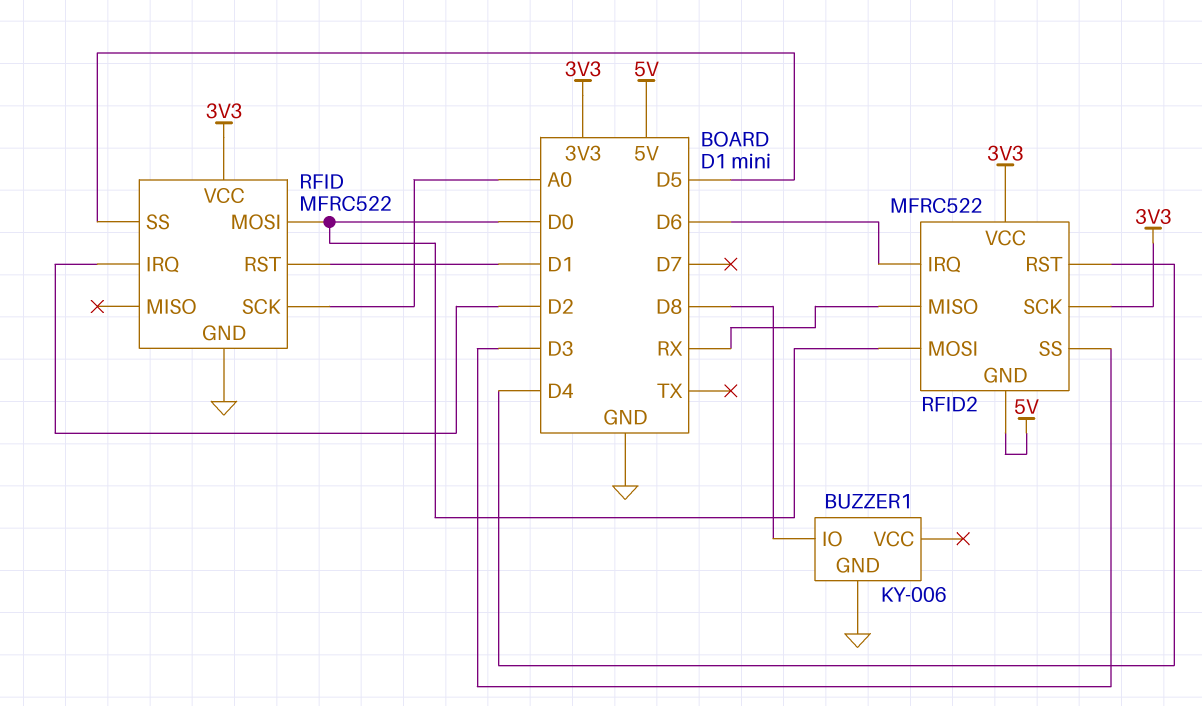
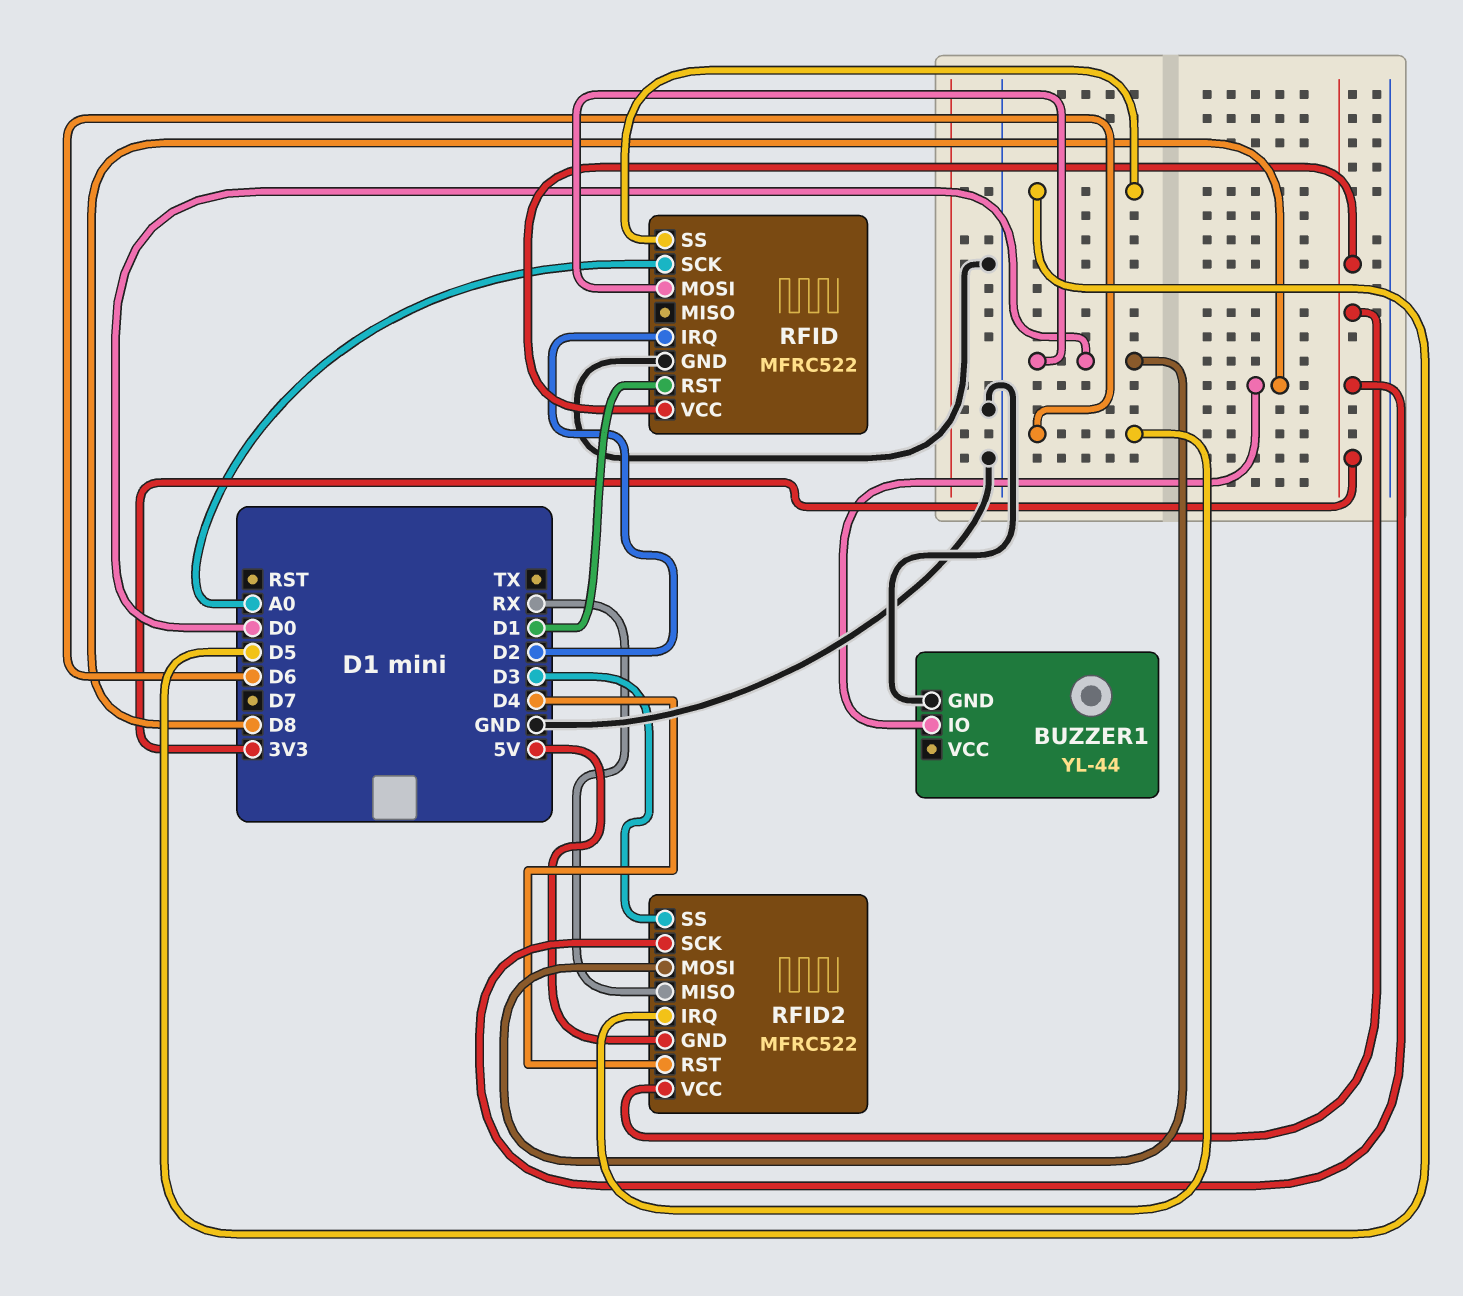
BUZZER1: KY-006 -> YL-44

